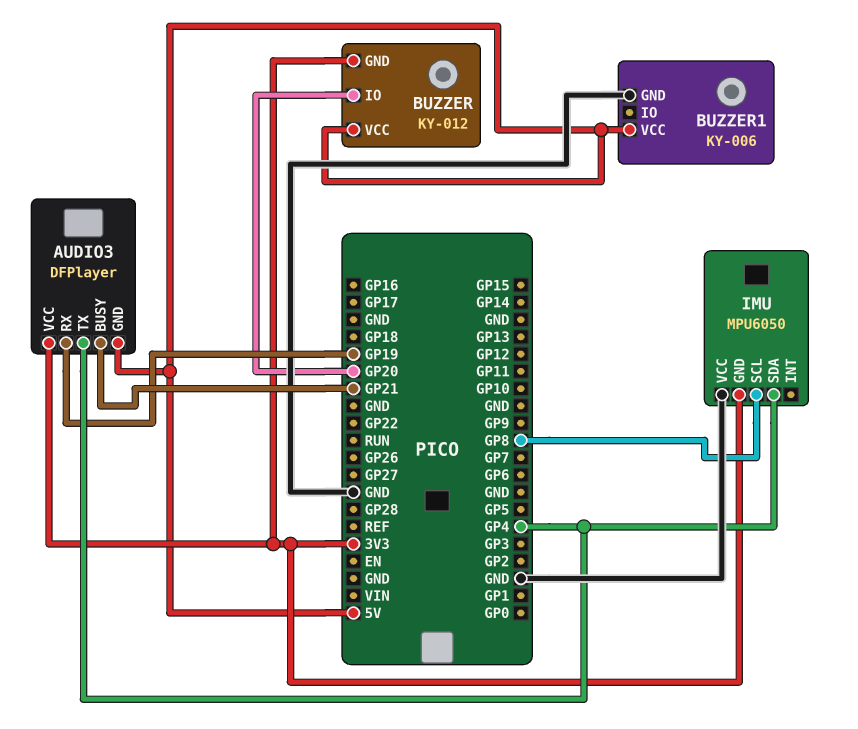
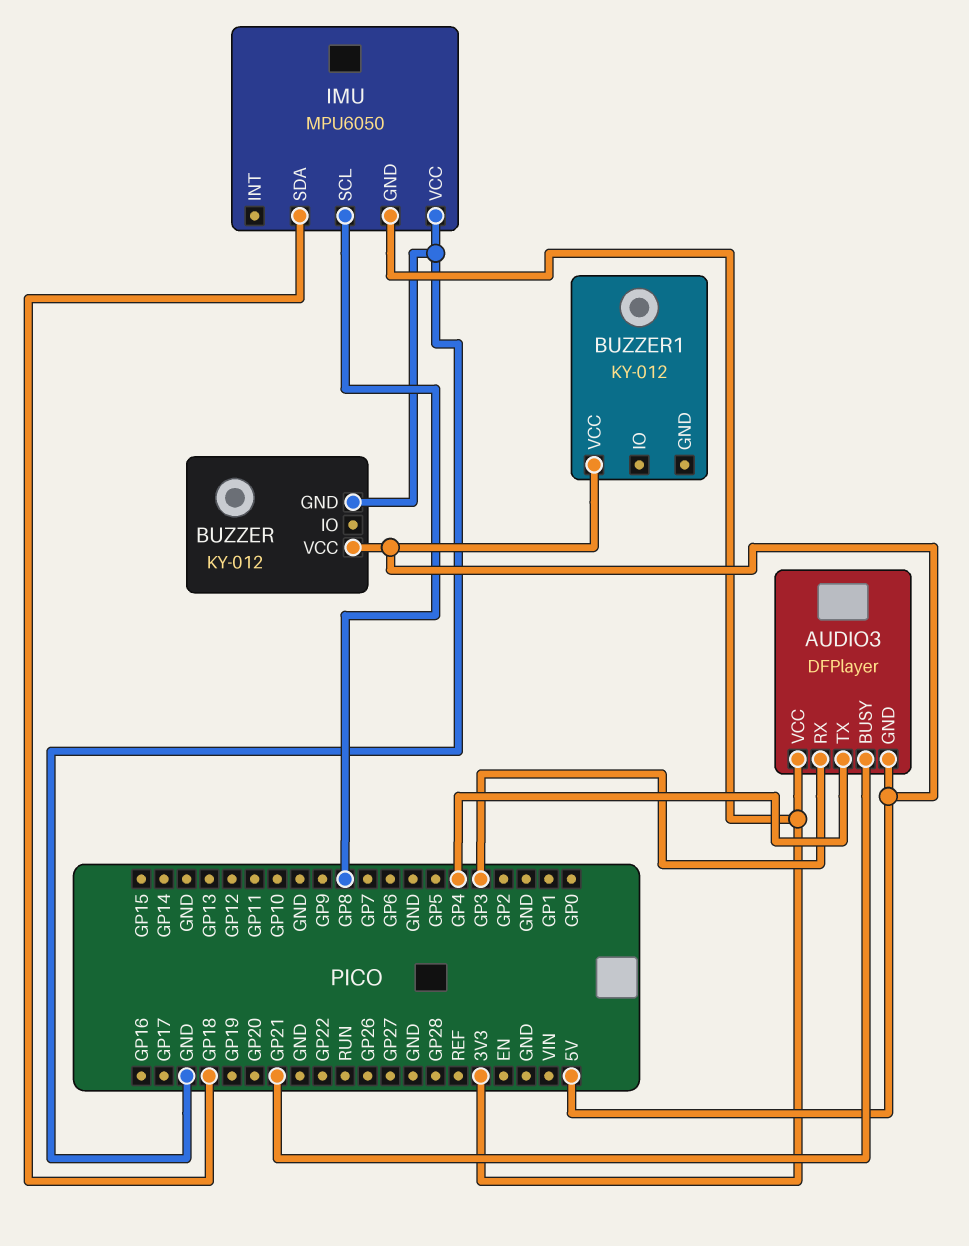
AUDIO3 pin RX: GP19 -> GP3
BUZZER pin GND: 3V3 -> GND
BUZZER pin IO: GP20 -> none
BUZZER1: KY-006 -> KY-012
BUZZER1 pin GND: GND -> none
IMU pin SDA: GP4 -> GP18

